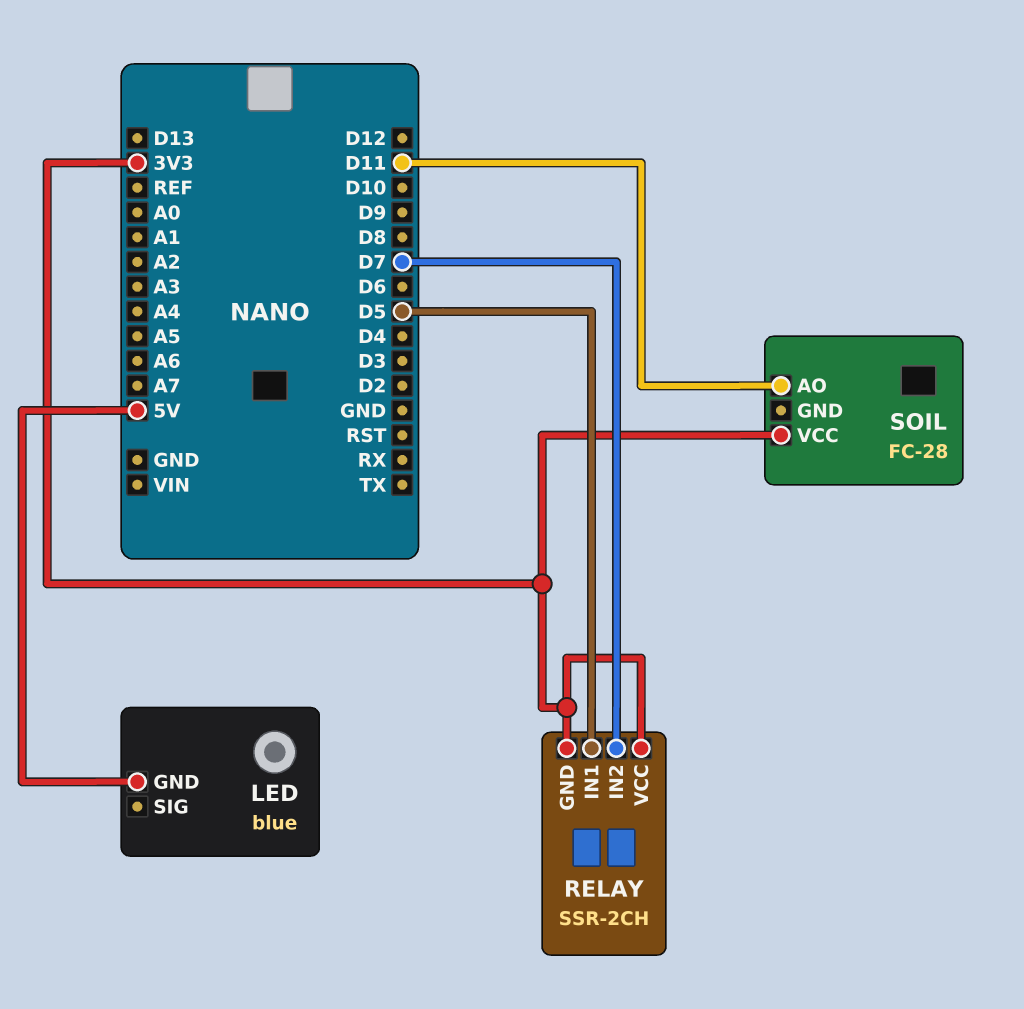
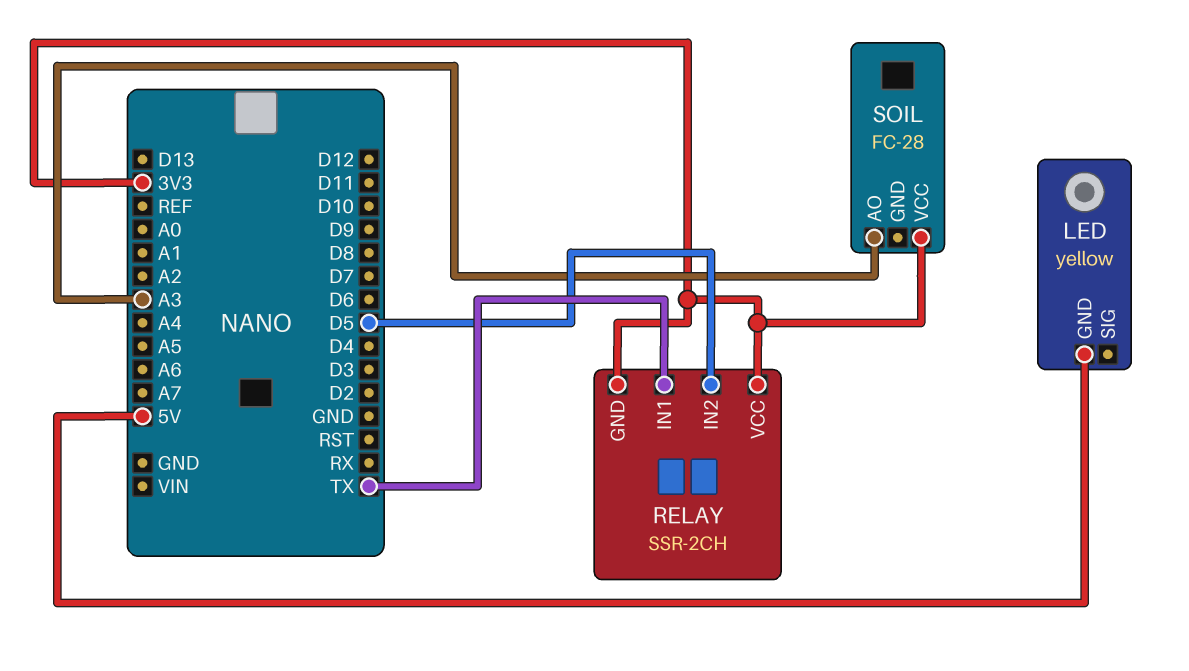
LED: blue -> yellow
RELAY pin IN1: D5 -> TX
RELAY pin IN2: D7 -> D5
SOIL pin AO: D11 -> A3

